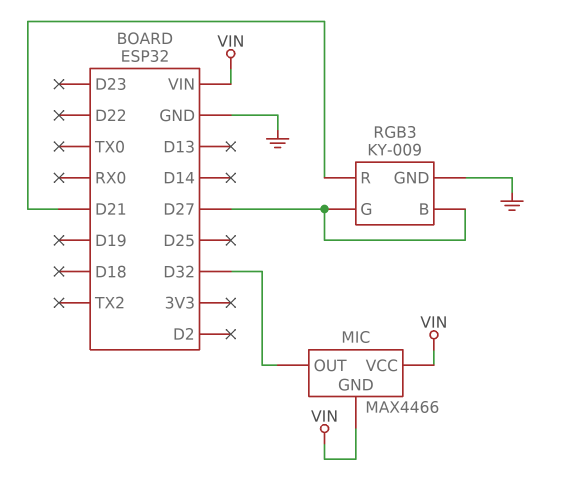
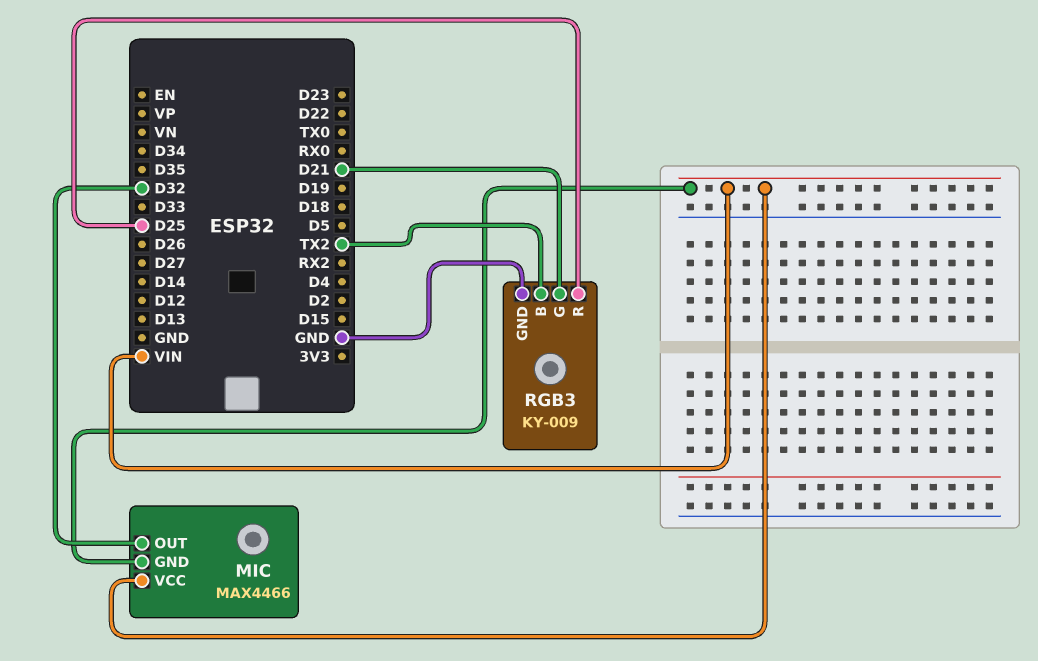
RGB3 pin B: D27 -> TX2
RGB3 pin G: D27 -> D21
RGB3 pin R: D21 -> D25

